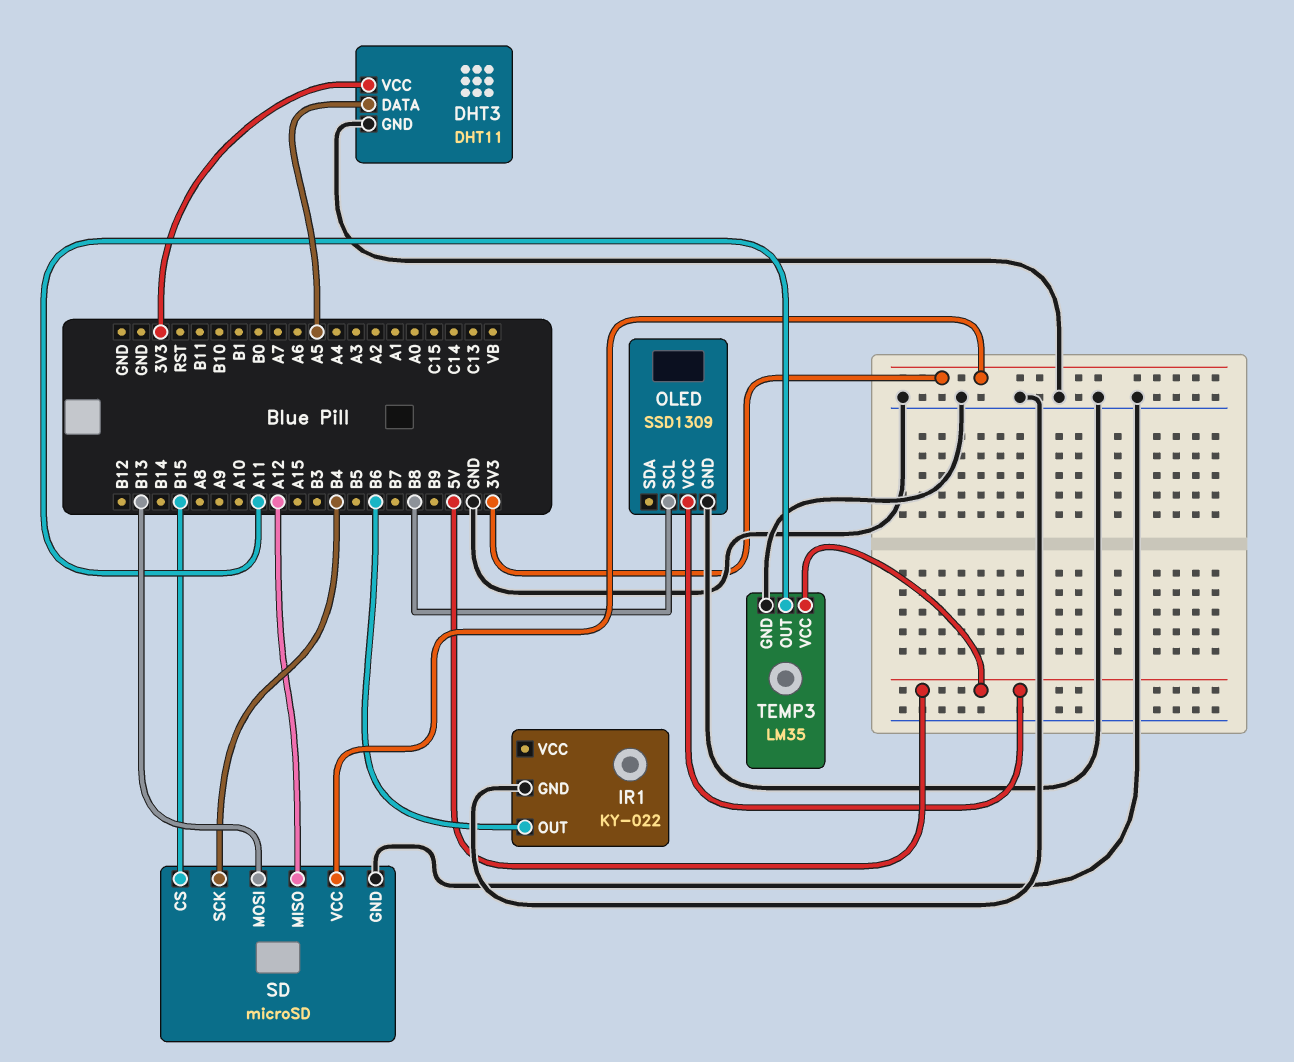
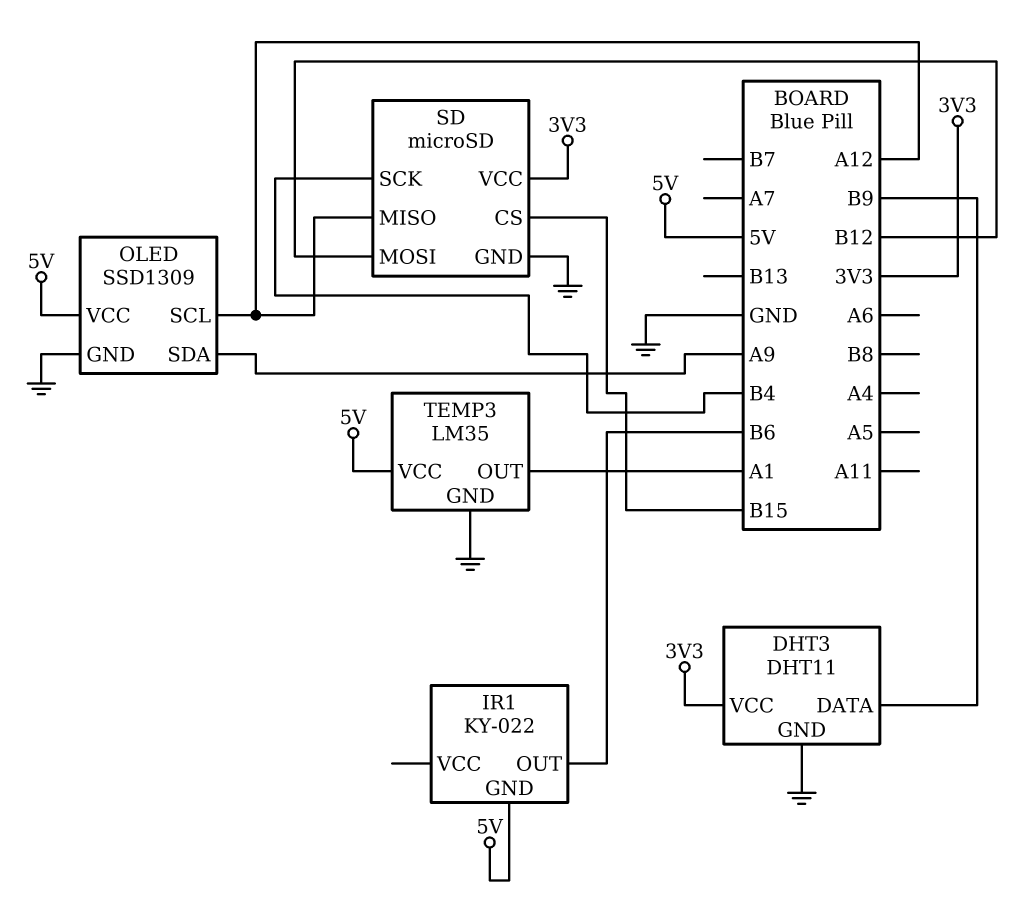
DHT3 pin DATA: A5 -> B9
IR1 pin GND: GND -> 5V
OLED pin SCL: B8 -> A12
OLED pin SDA: none -> A9
SD pin MOSI: B13 -> B12
TEMP3 pin OUT: A11 -> A1

